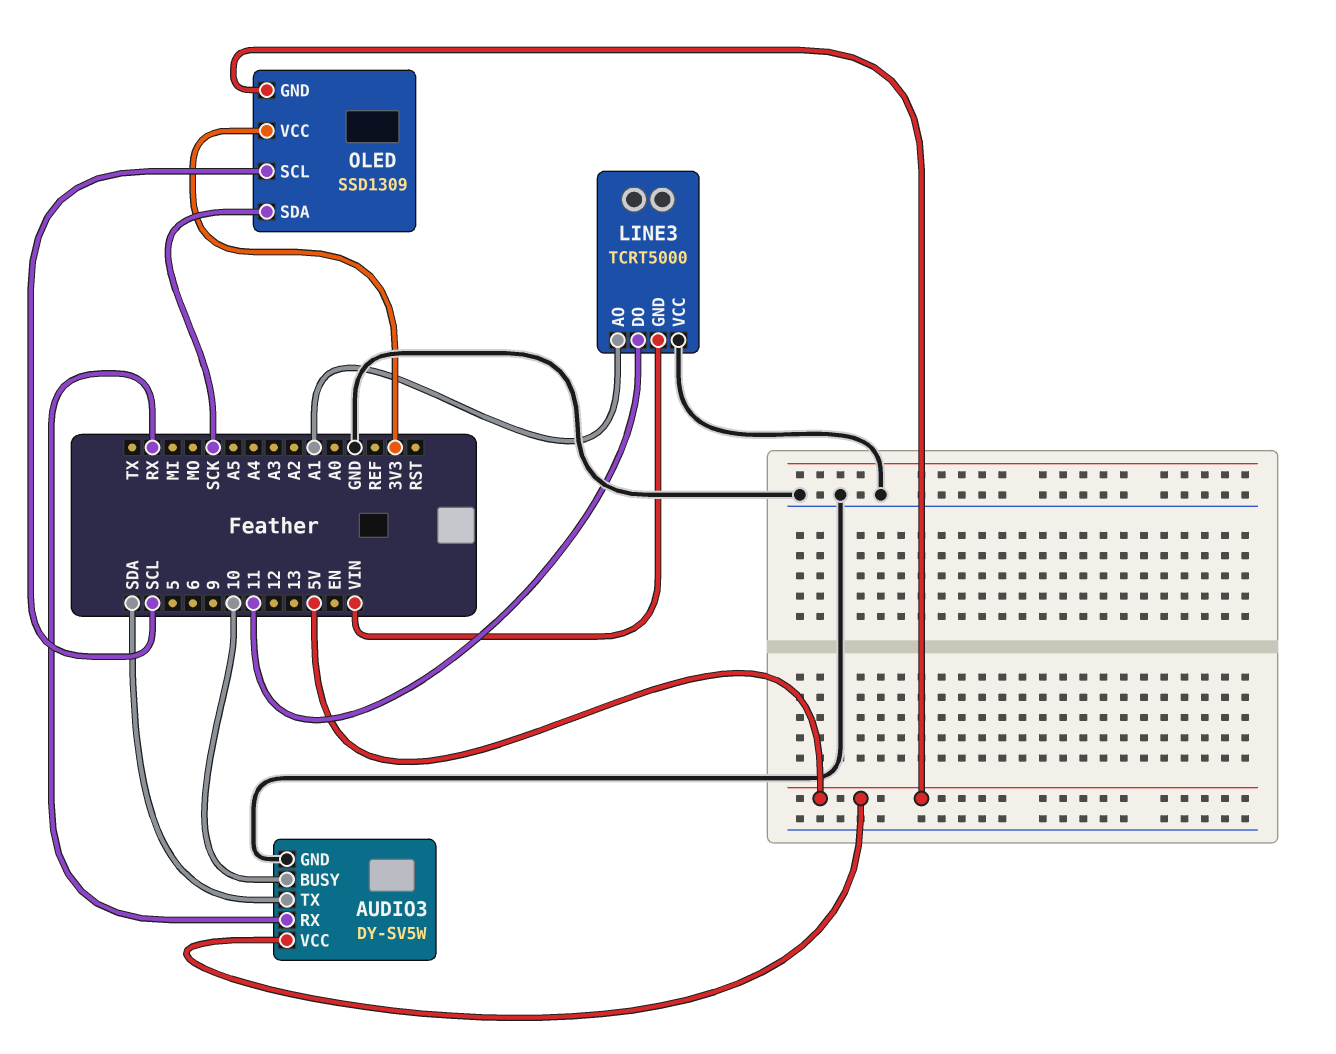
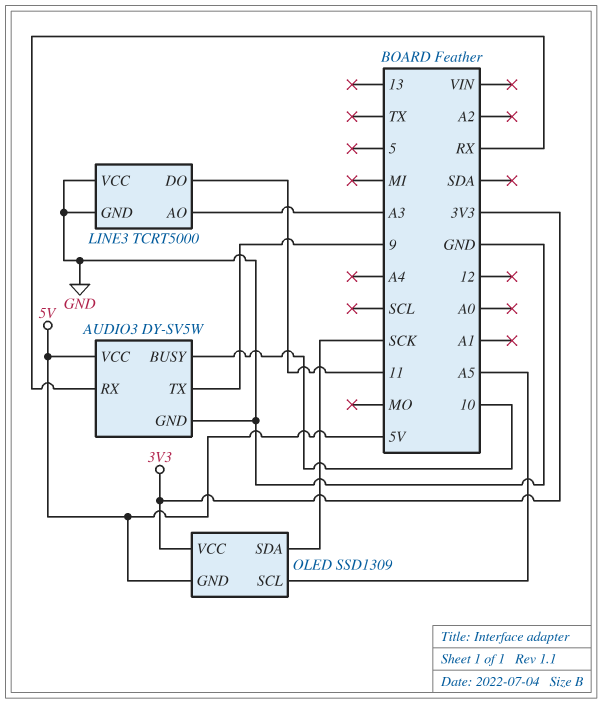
AUDIO3 pin TX: SDA -> 9
LINE3 pin AO: A1 -> A3
LINE3 pin GND: VIN -> GND
OLED pin SCL: SCL -> A5

